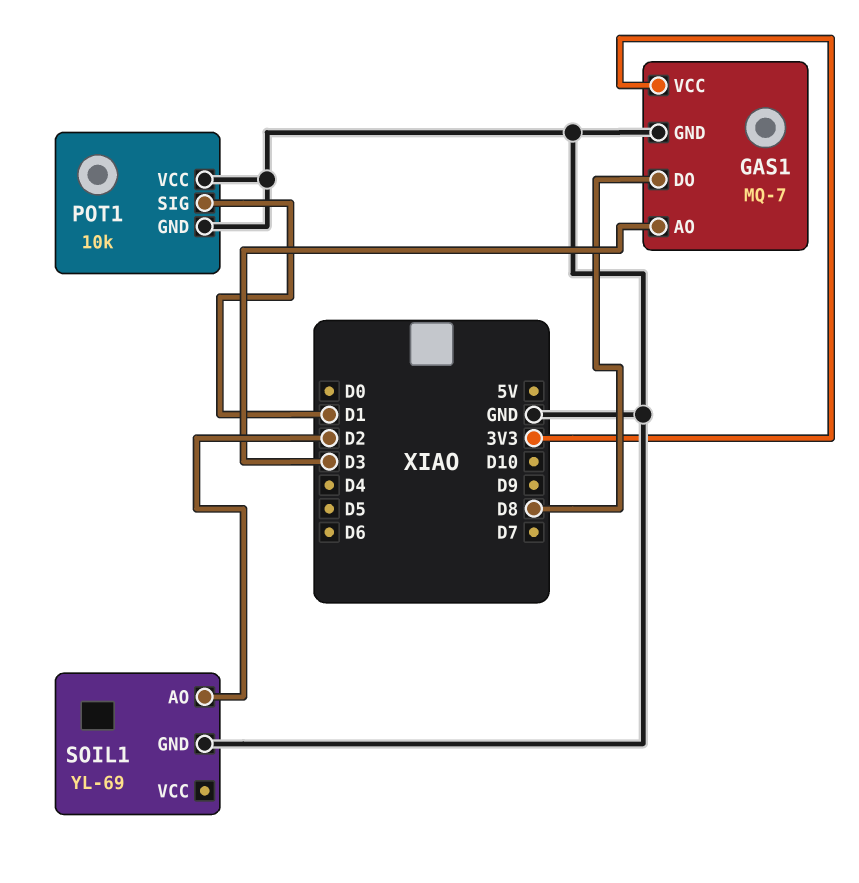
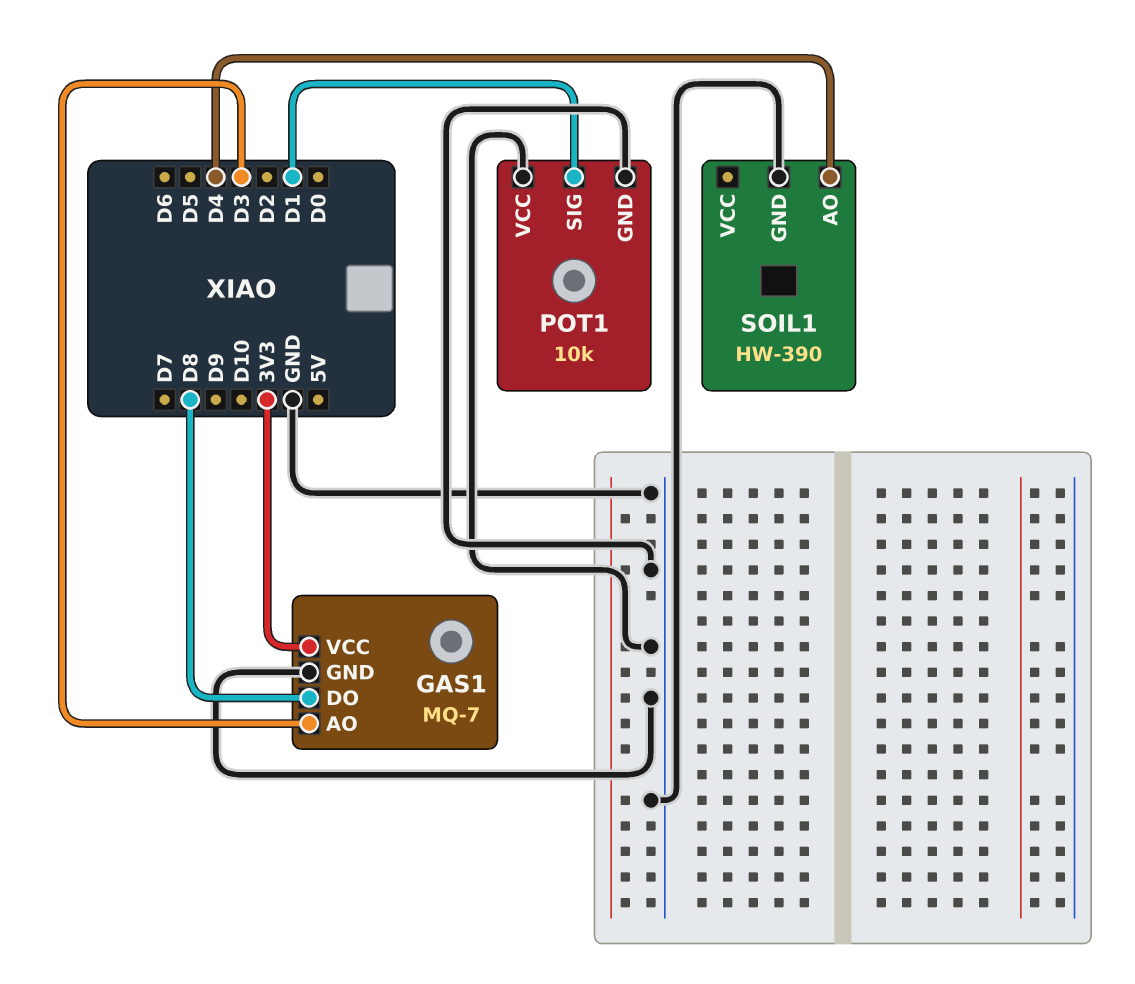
SOIL1: YL-69 -> HW-390
SOIL1 pin AO: D2 -> D4

